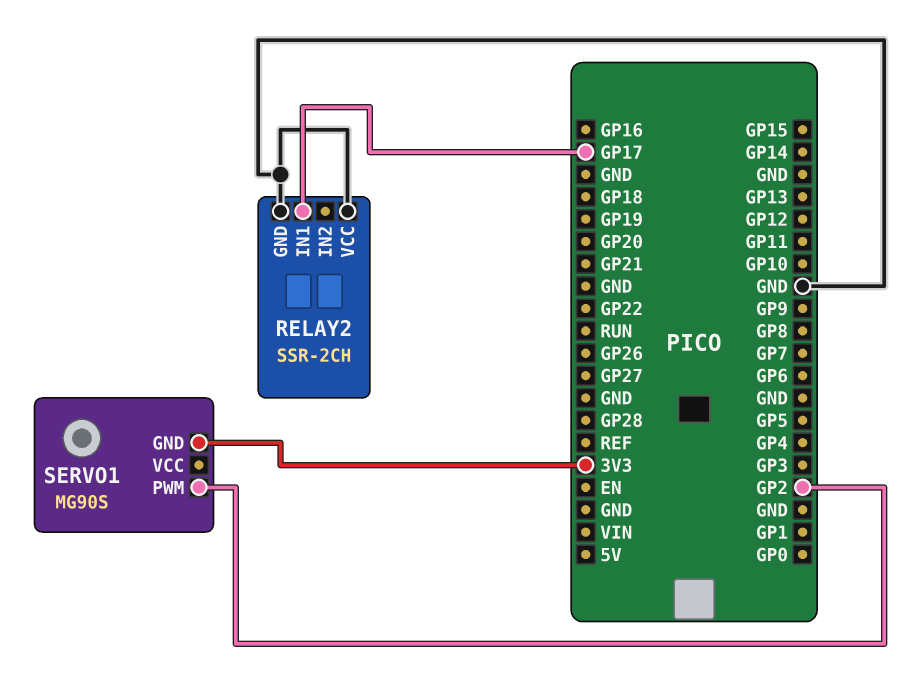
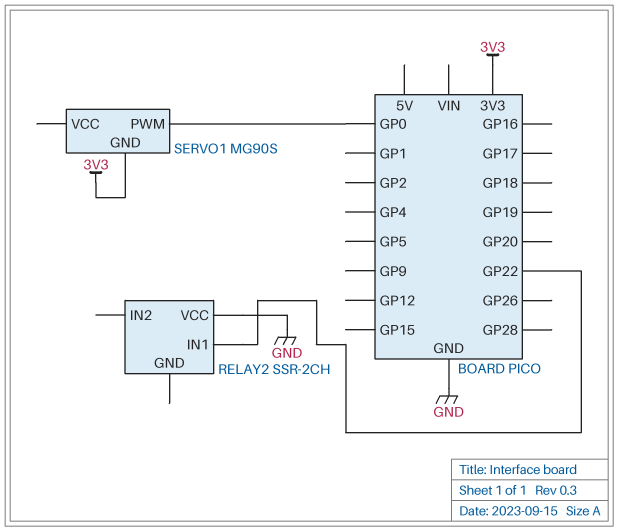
RELAY2 pin GND: GND -> none
RELAY2 pin IN1: GP17 -> GP22
SERVO1 pin PWM: GP2 -> GP0

